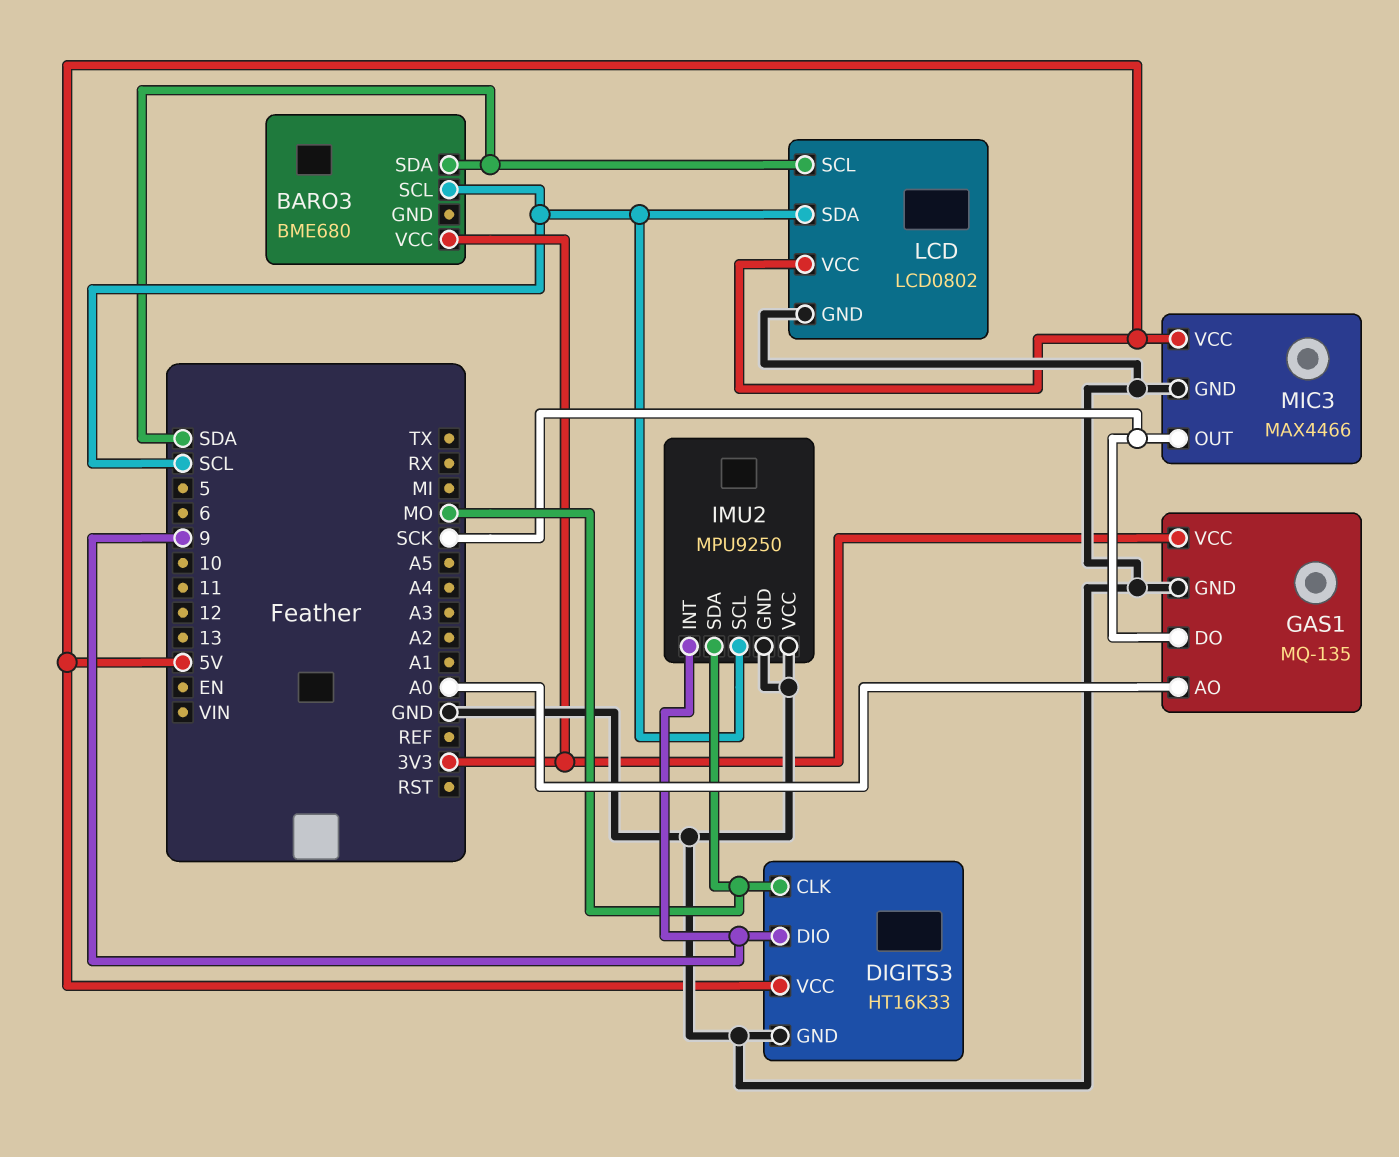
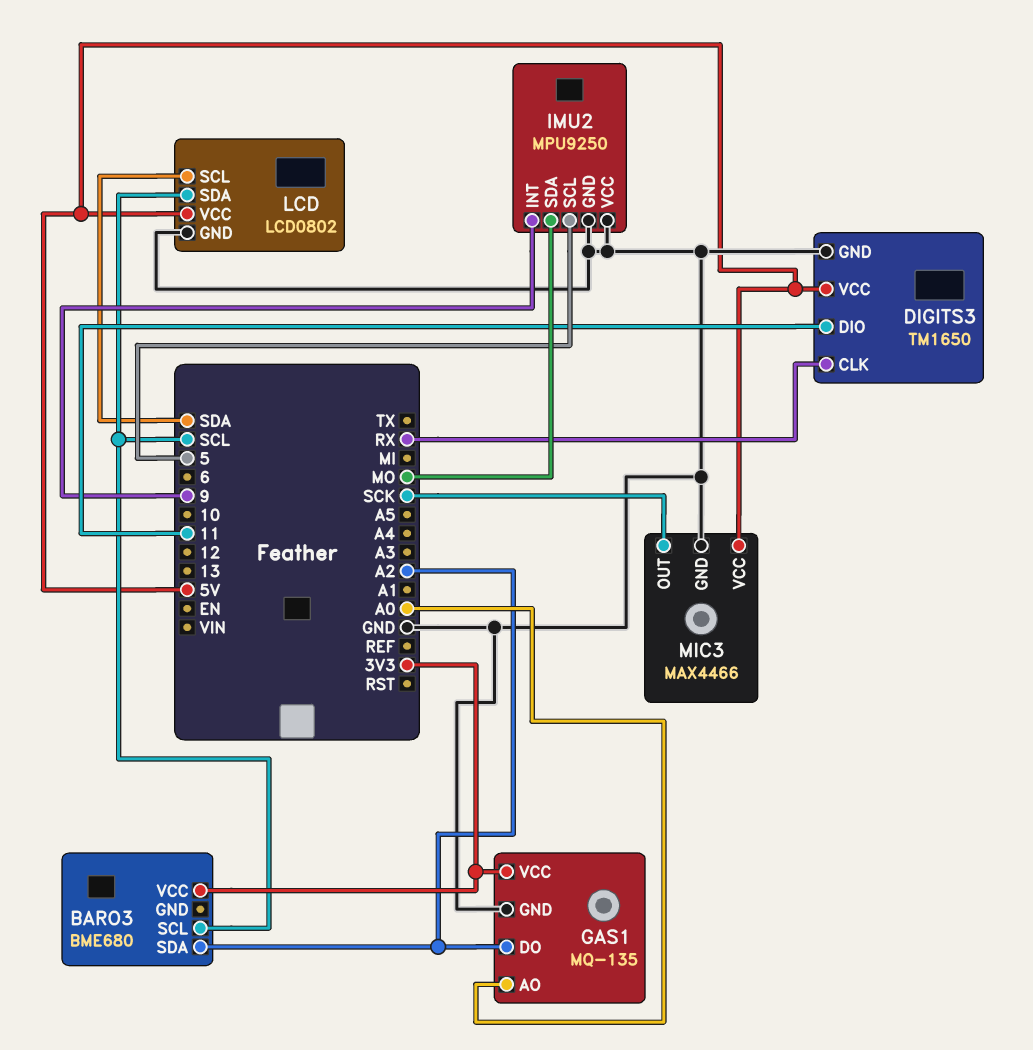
BARO3 pin SDA: SDA -> A2
DIGITS3: HT16K33 -> TM1650
DIGITS3 pin CLK: MO -> RX
DIGITS3 pin DIO: 9 -> 11
GAS1 pin DO: SCK -> A2
IMU2 pin SCL: SCL -> 5

